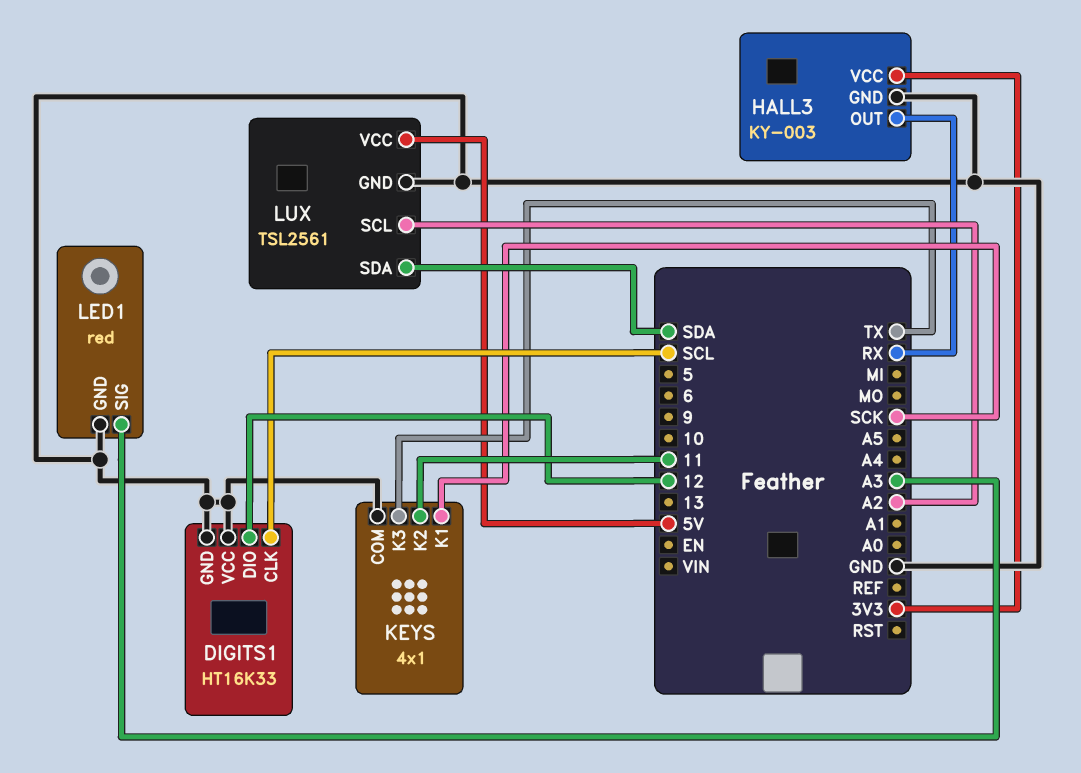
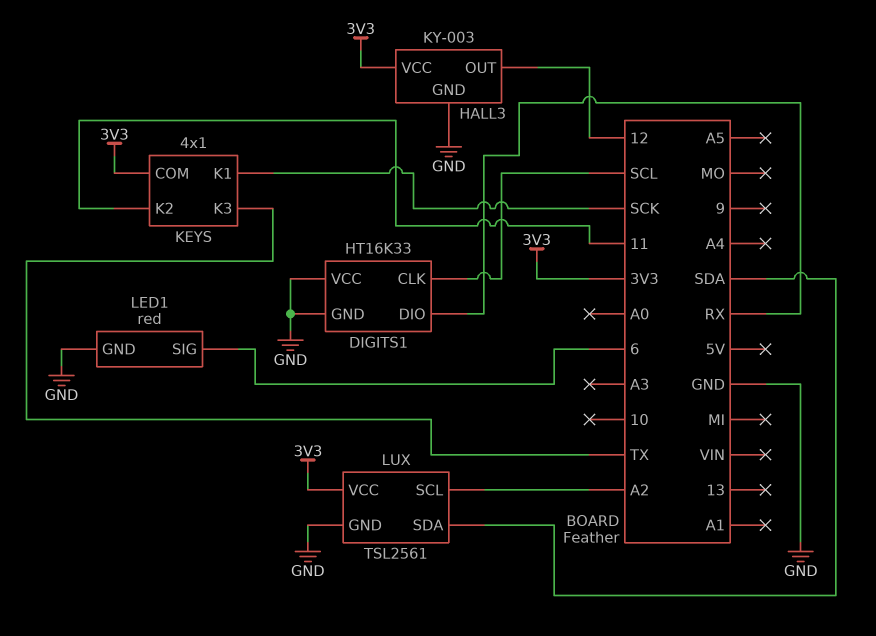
DIGITS1 pin DIO: 12 -> RX
HALL3 pin OUT: RX -> 12
KEYS pin COM: GND -> 3V3
LED1 pin SIG: A3 -> 6
LUX pin VCC: 5V -> 3V3

